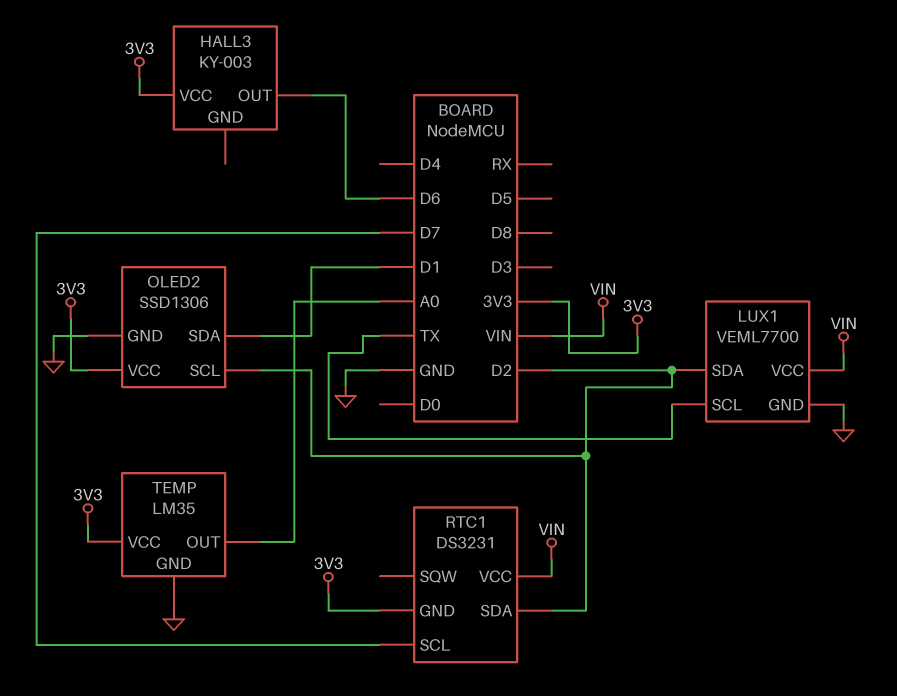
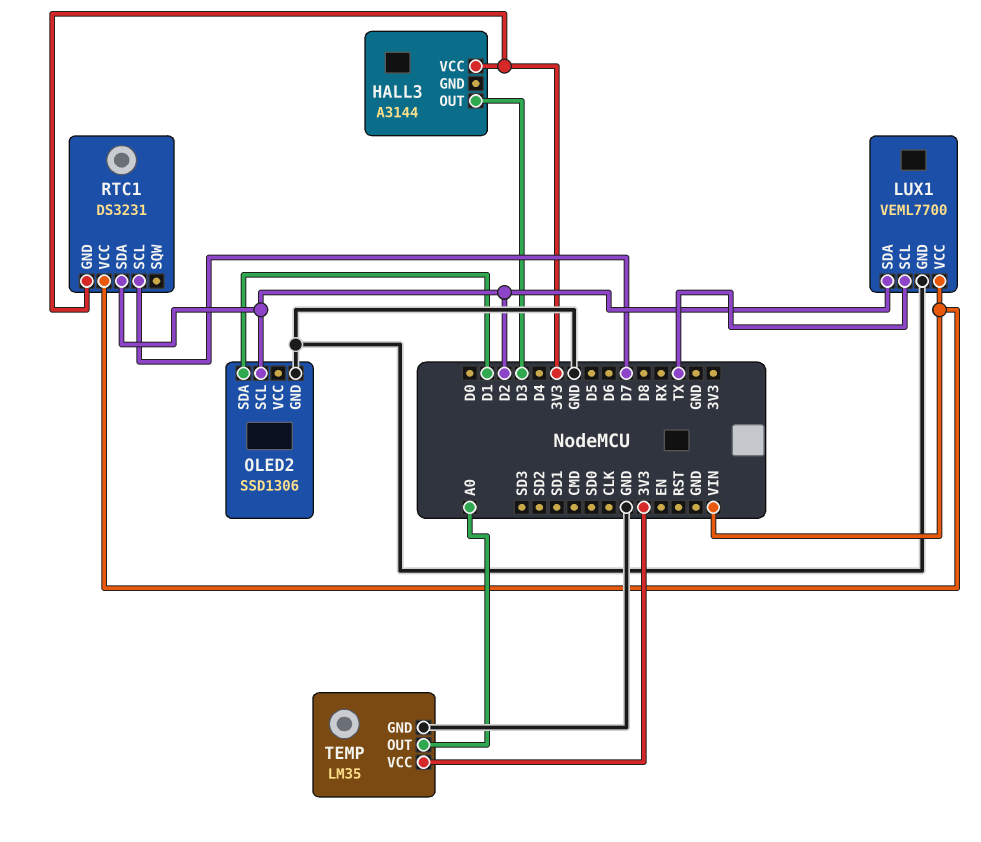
HALL3: KY-003 -> A3144
HALL3 pin OUT: D6 -> D3
OLED2 pin VCC: 3V3 -> none

